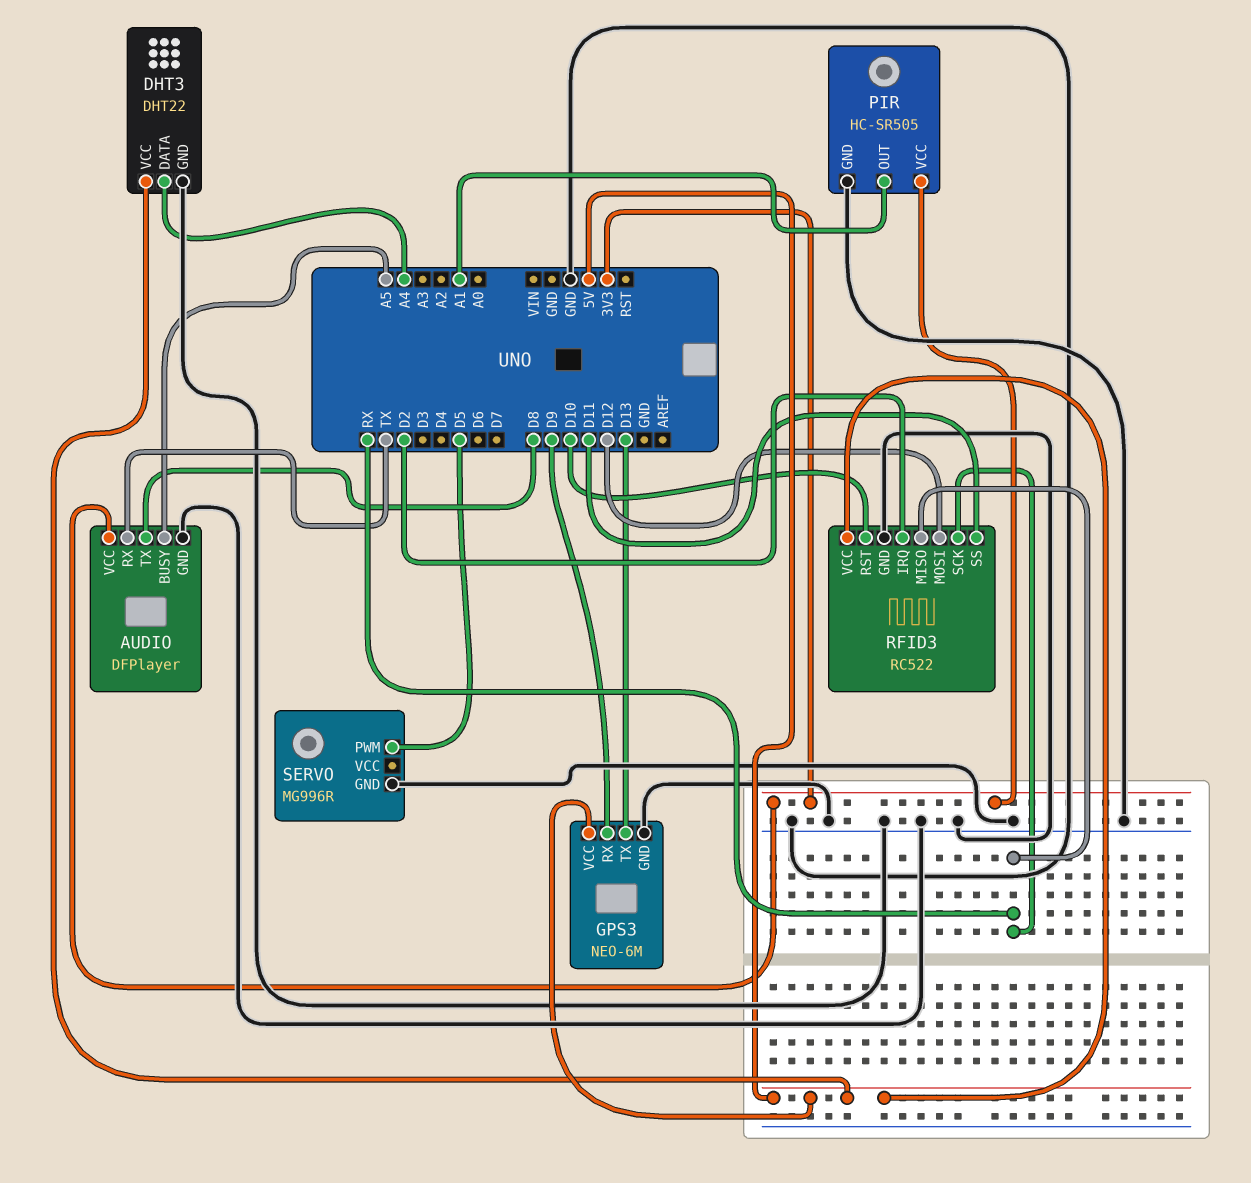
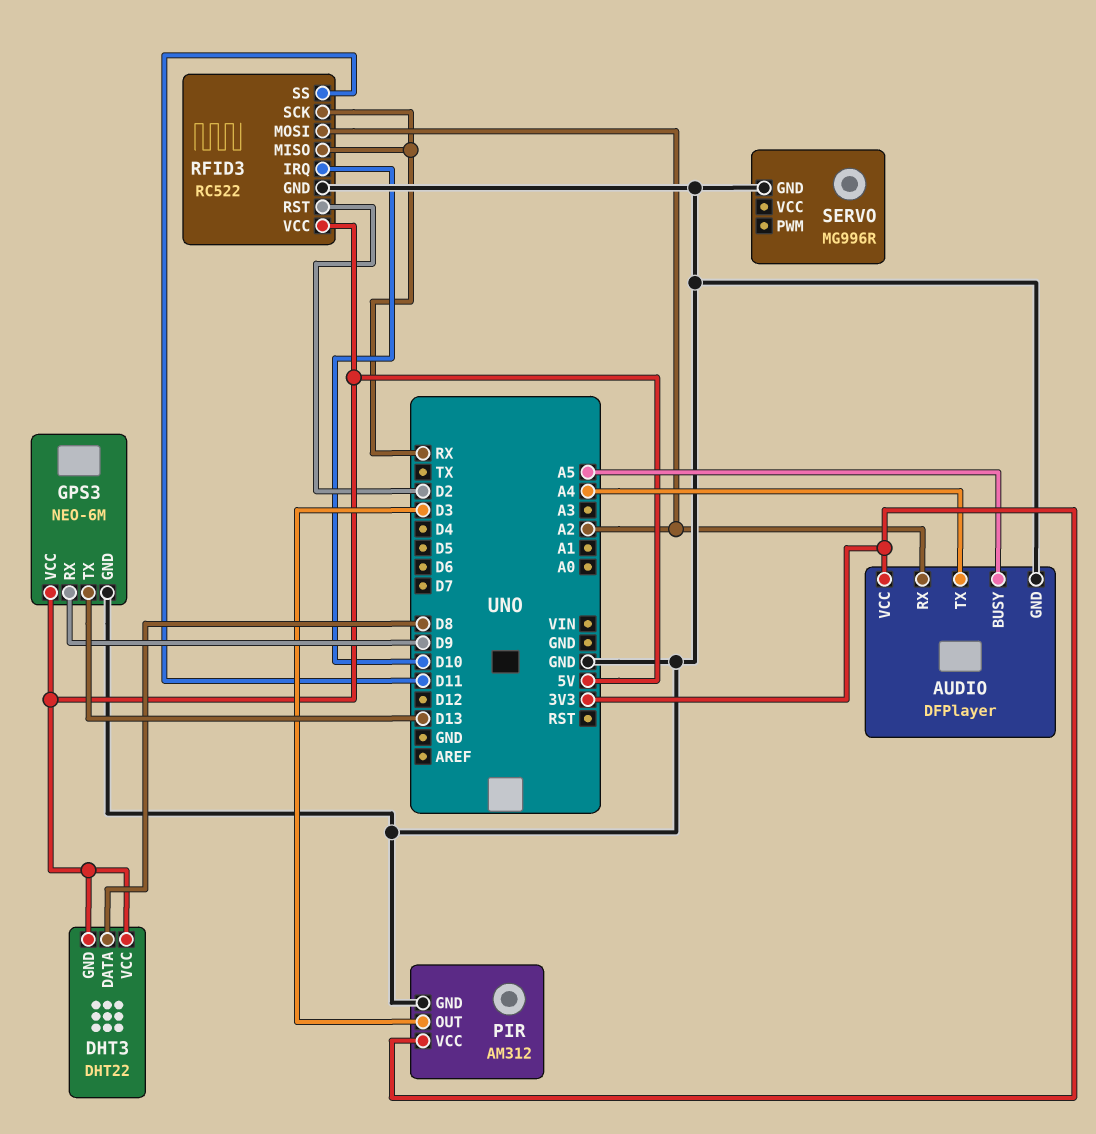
AUDIO pin RX: TX -> A2
AUDIO pin TX: D8 -> A4
DHT3 pin DATA: A4 -> D8
DHT3 pin GND: GND -> 5V
PIR: HC-SR505 -> AM312
PIR pin OUT: A1 -> D3
RFID3 pin IRQ: D2 -> D10
RFID3 pin MOSI: D12 -> A2
RFID3 pin RST: D10 -> D2
SERVO pin PWM: D5 -> none

